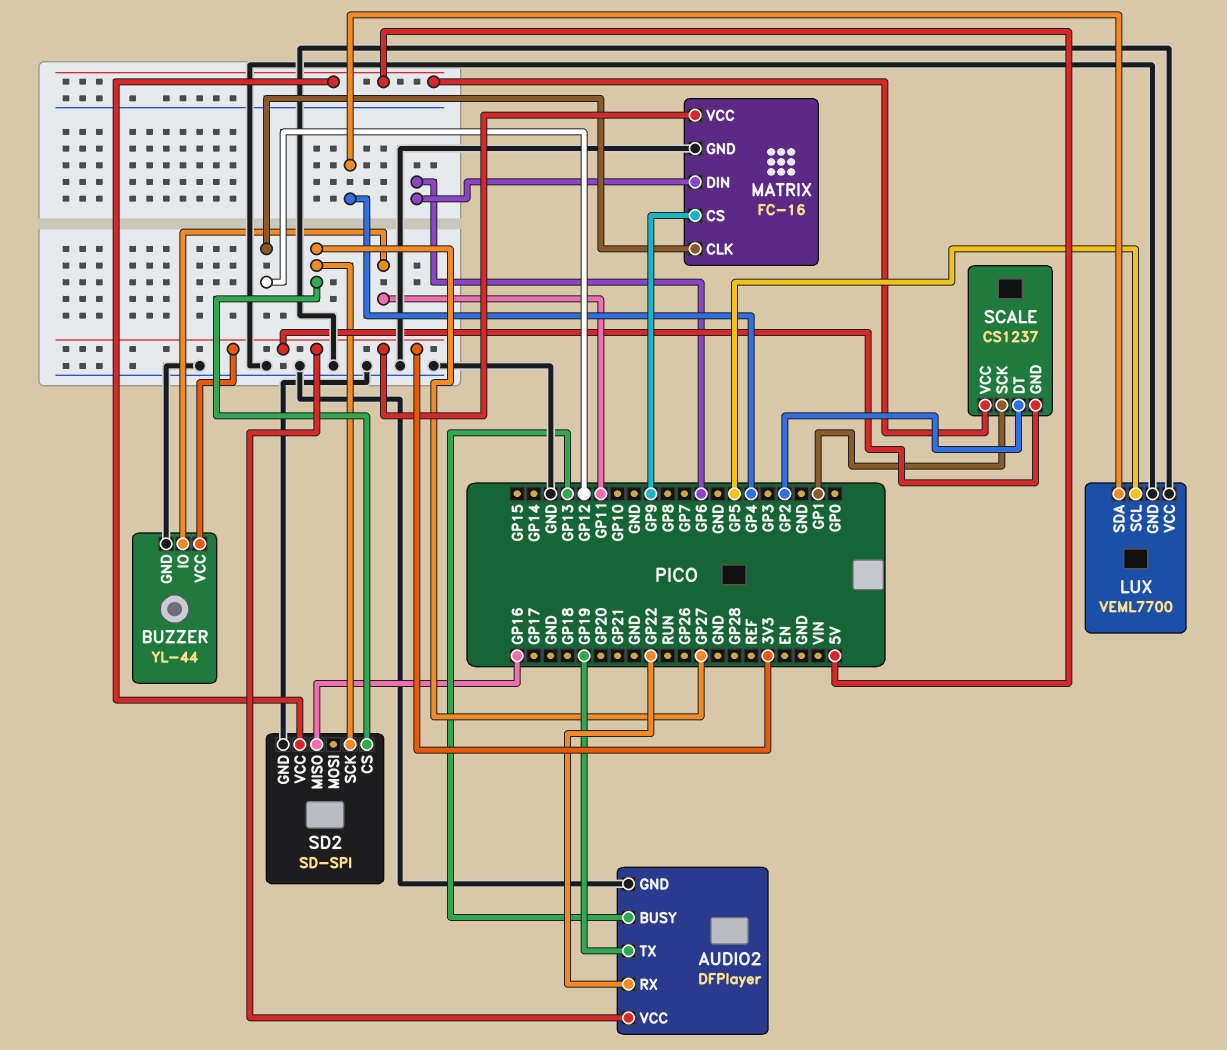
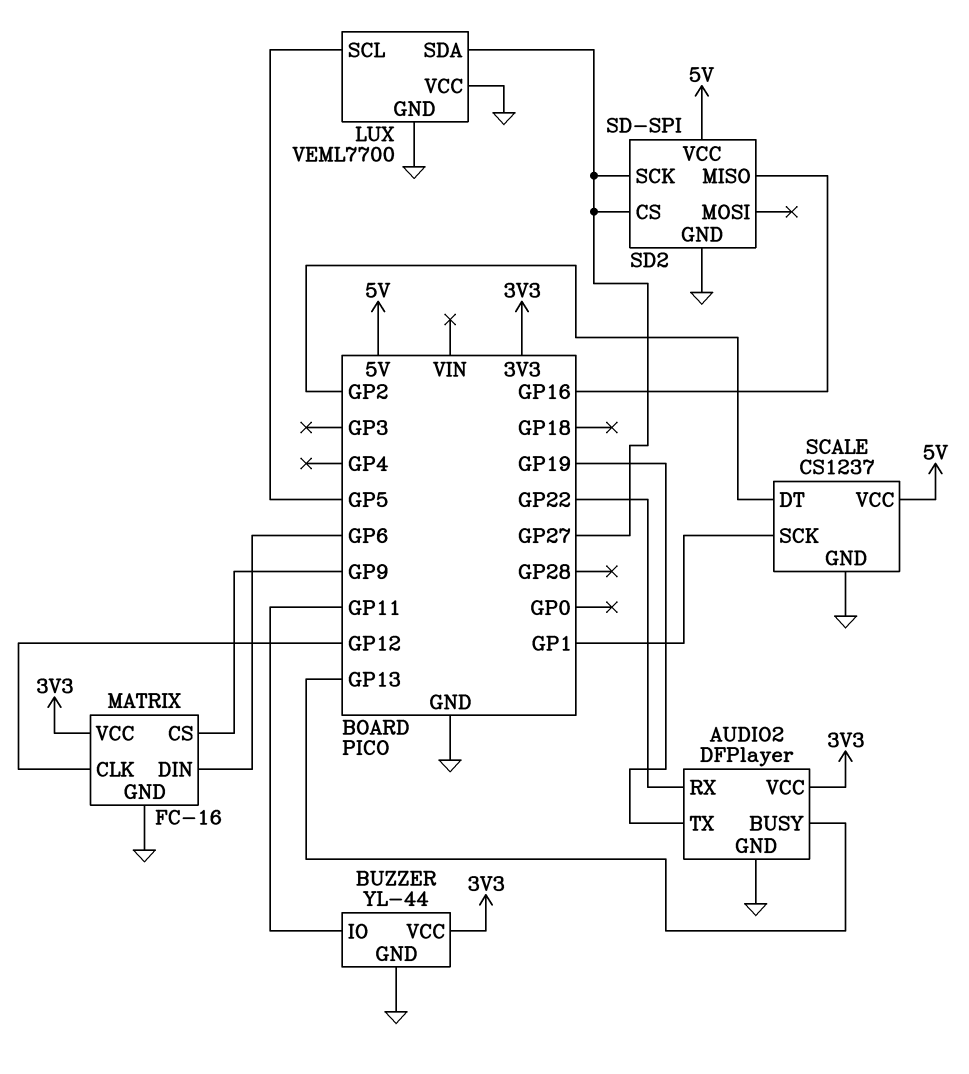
LUX pin SDA: GP4 -> GP27
SCALE pin GND: 3V3 -> GND

